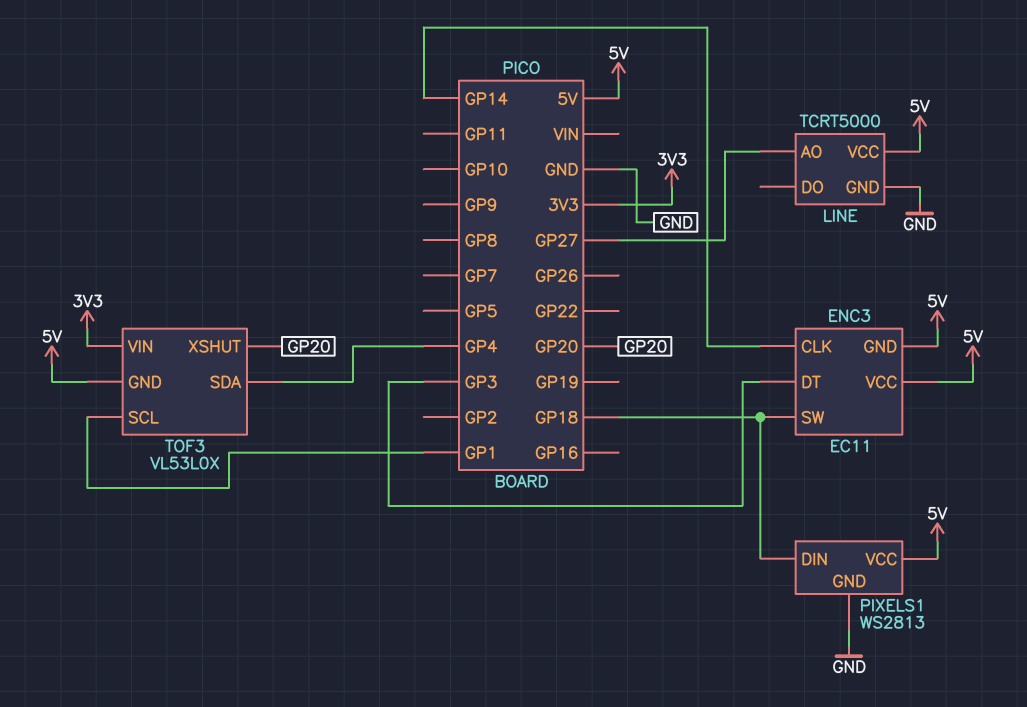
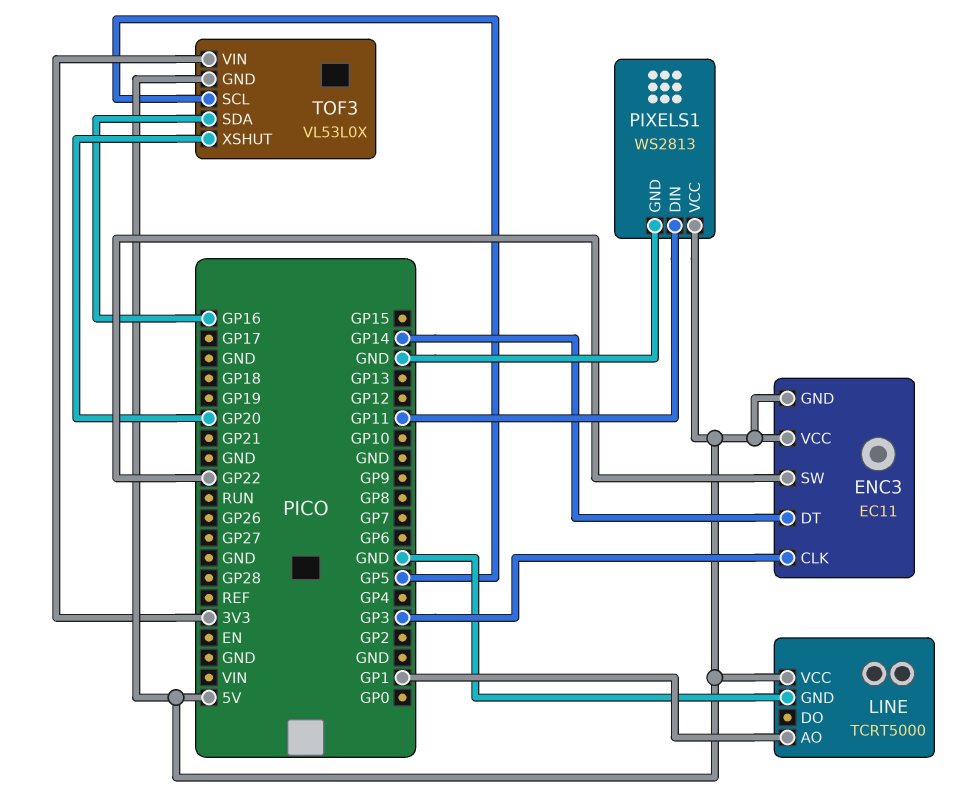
ENC3 pin CLK: GP14 -> GP3
ENC3 pin DT: GP3 -> GP14
ENC3 pin SW: GP18 -> GP22
LINE pin AO: GP27 -> GP1
PIXELS1 pin DIN: GP18 -> GP11
TOF3 pin SCL: GP1 -> GP5
TOF3 pin SDA: GP4 -> GP16

